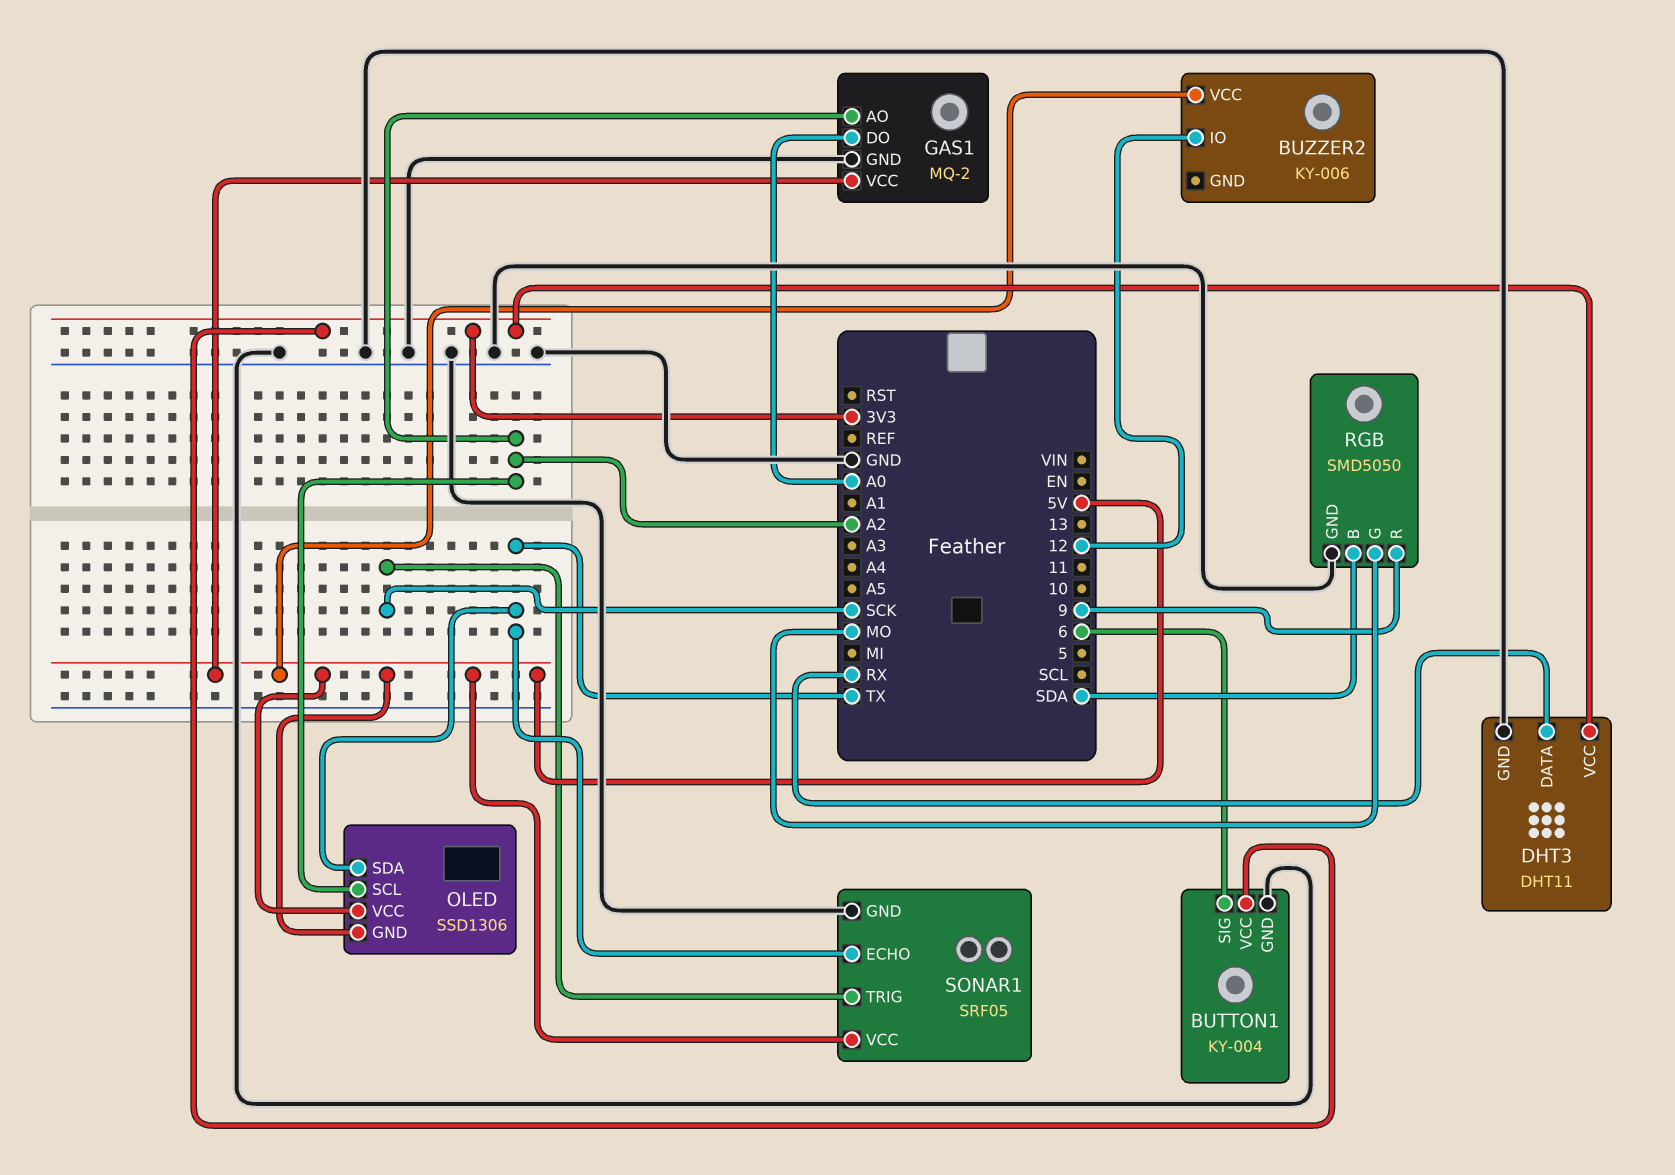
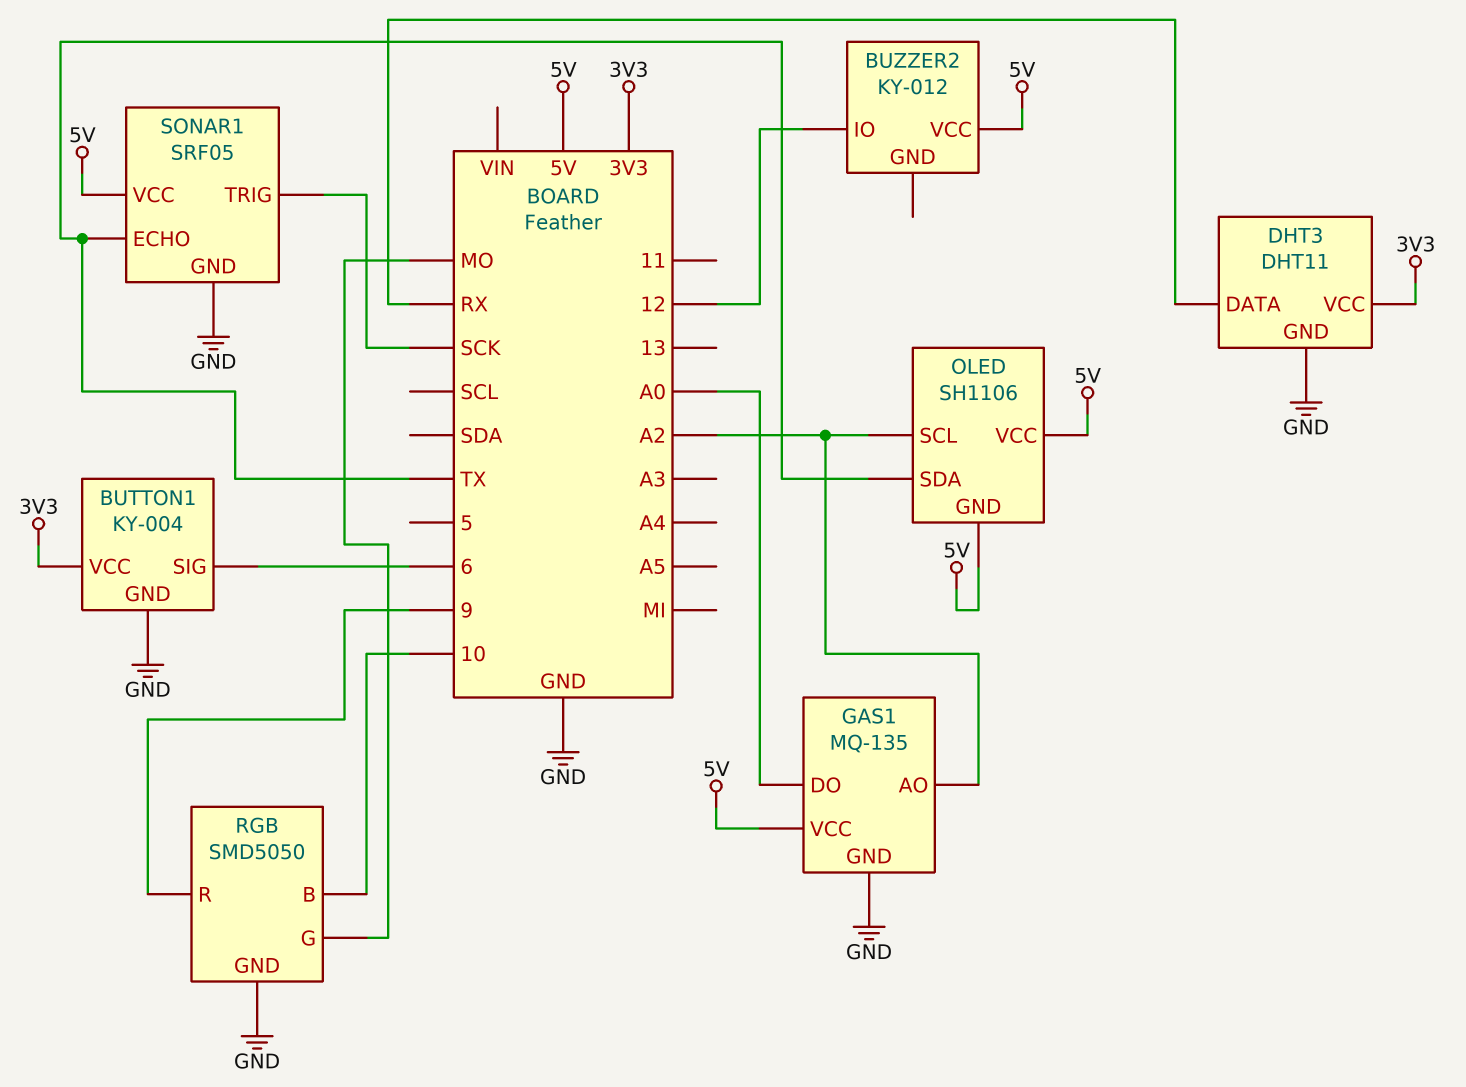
BUZZER2: KY-006 -> KY-012
GAS1: MQ-2 -> MQ-135
OLED: SSD1306 -> SH1106
RGB pin B: SDA -> 10

